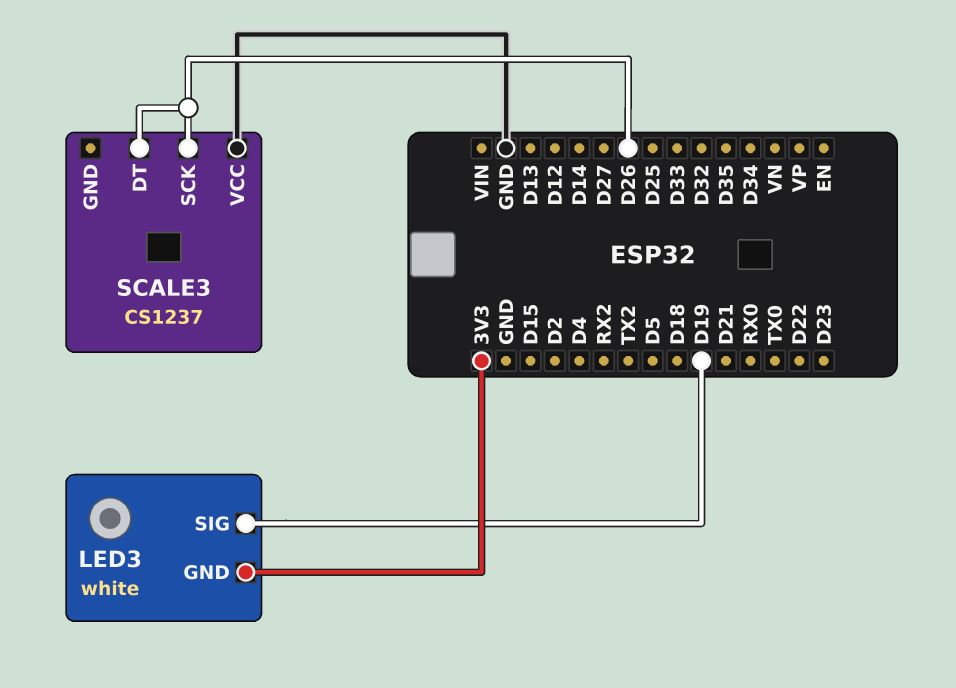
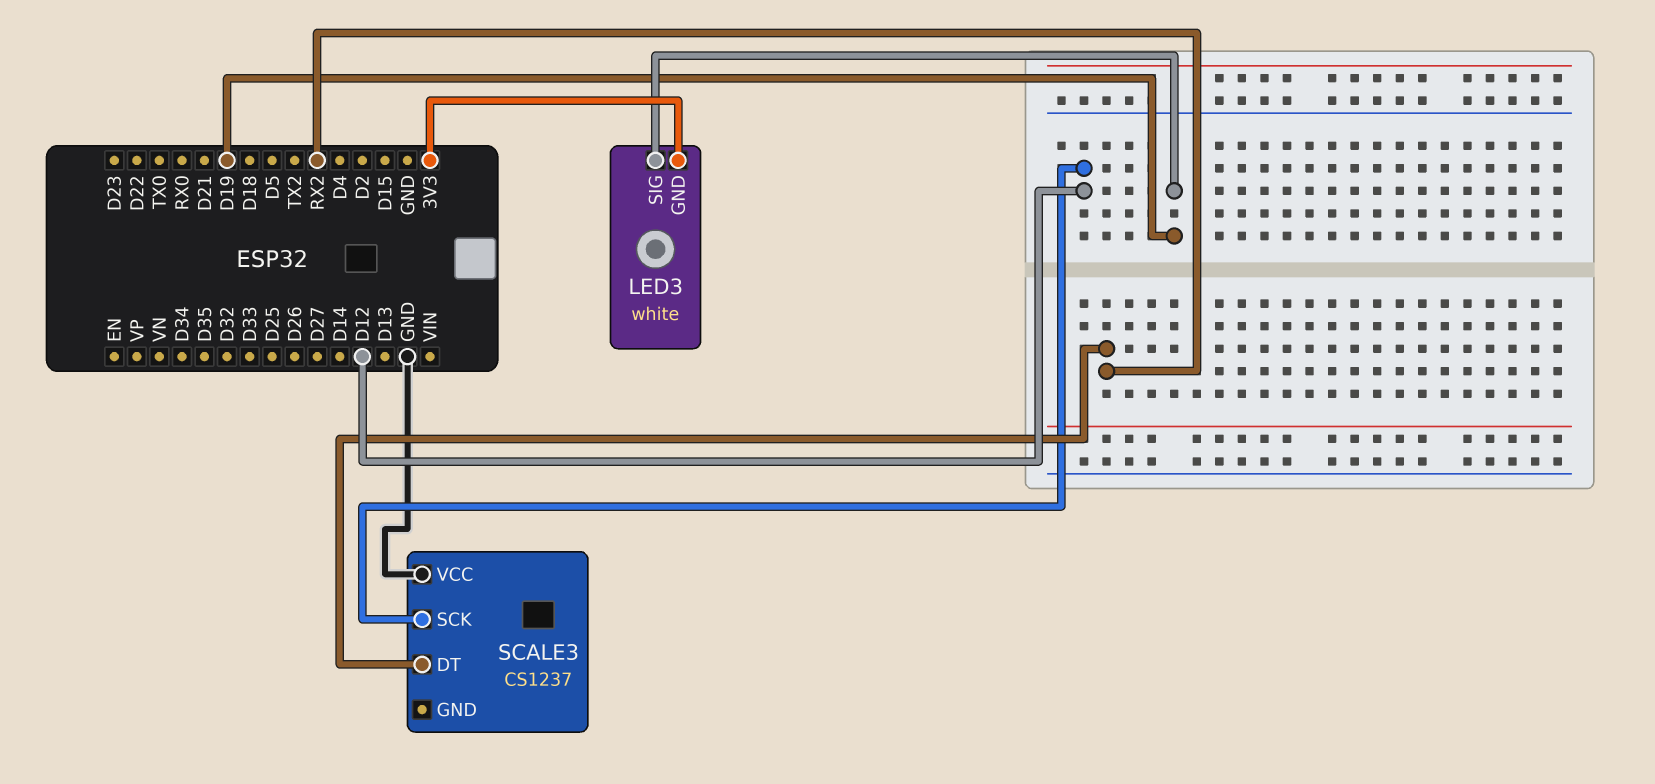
SCALE3 pin DT: D26 -> RX2
SCALE3 pin SCK: D26 -> D12

